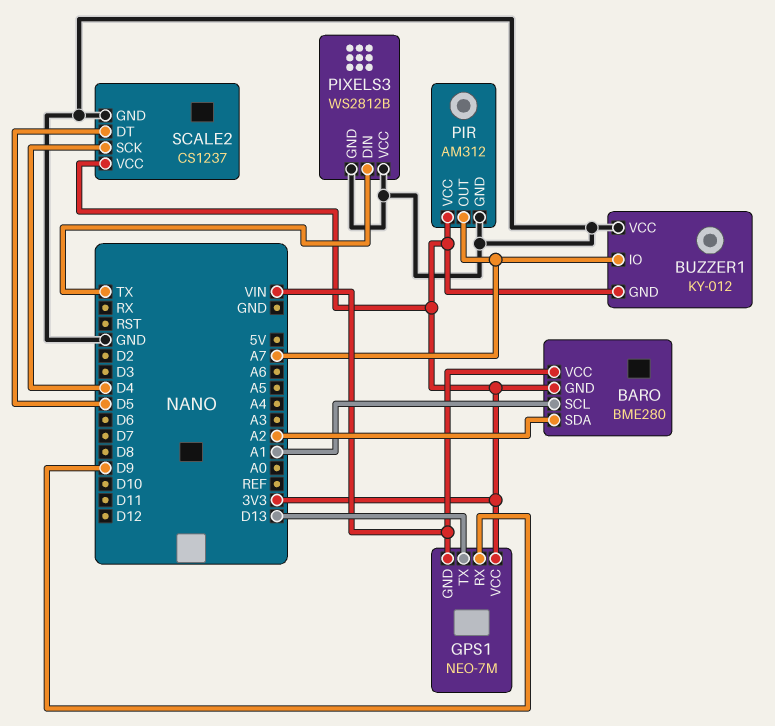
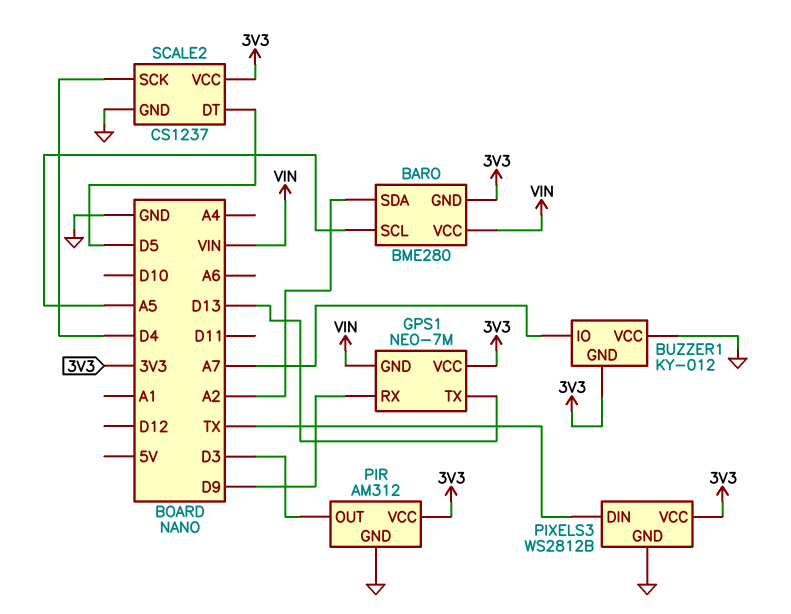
BARO pin SCL: A1 -> A5
PIR pin OUT: A7 -> D3
PIXELS3 pin VCC: GND -> 3V3

